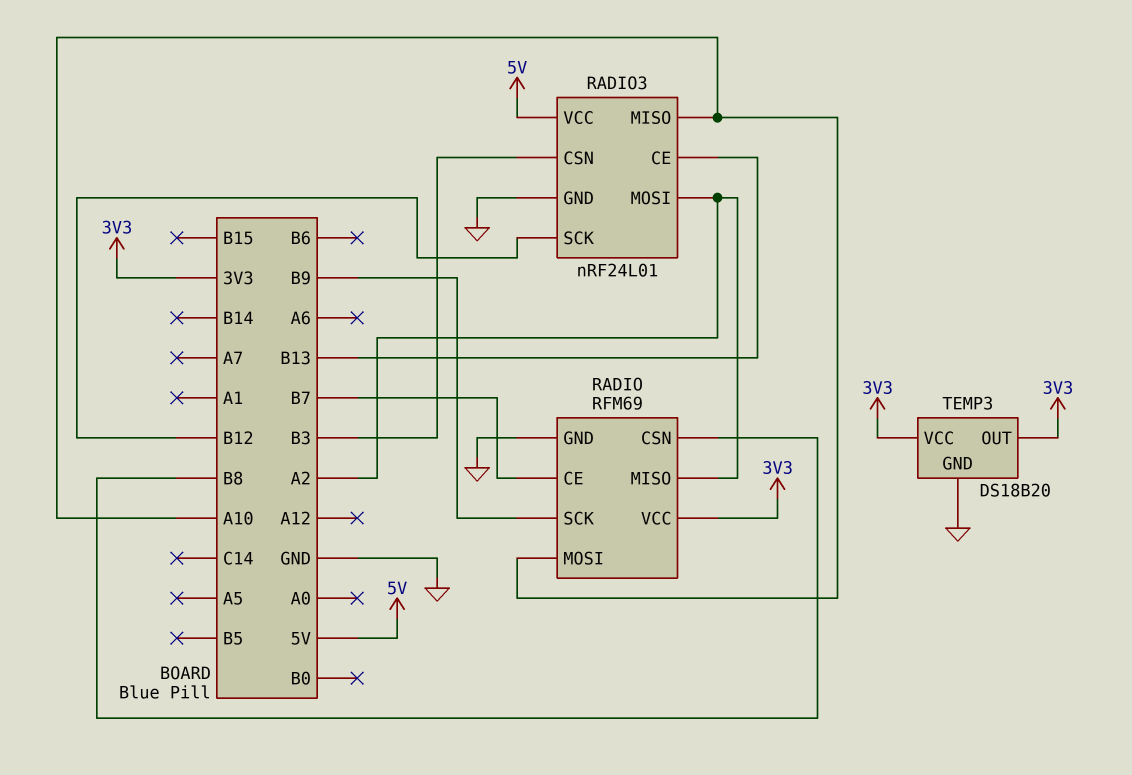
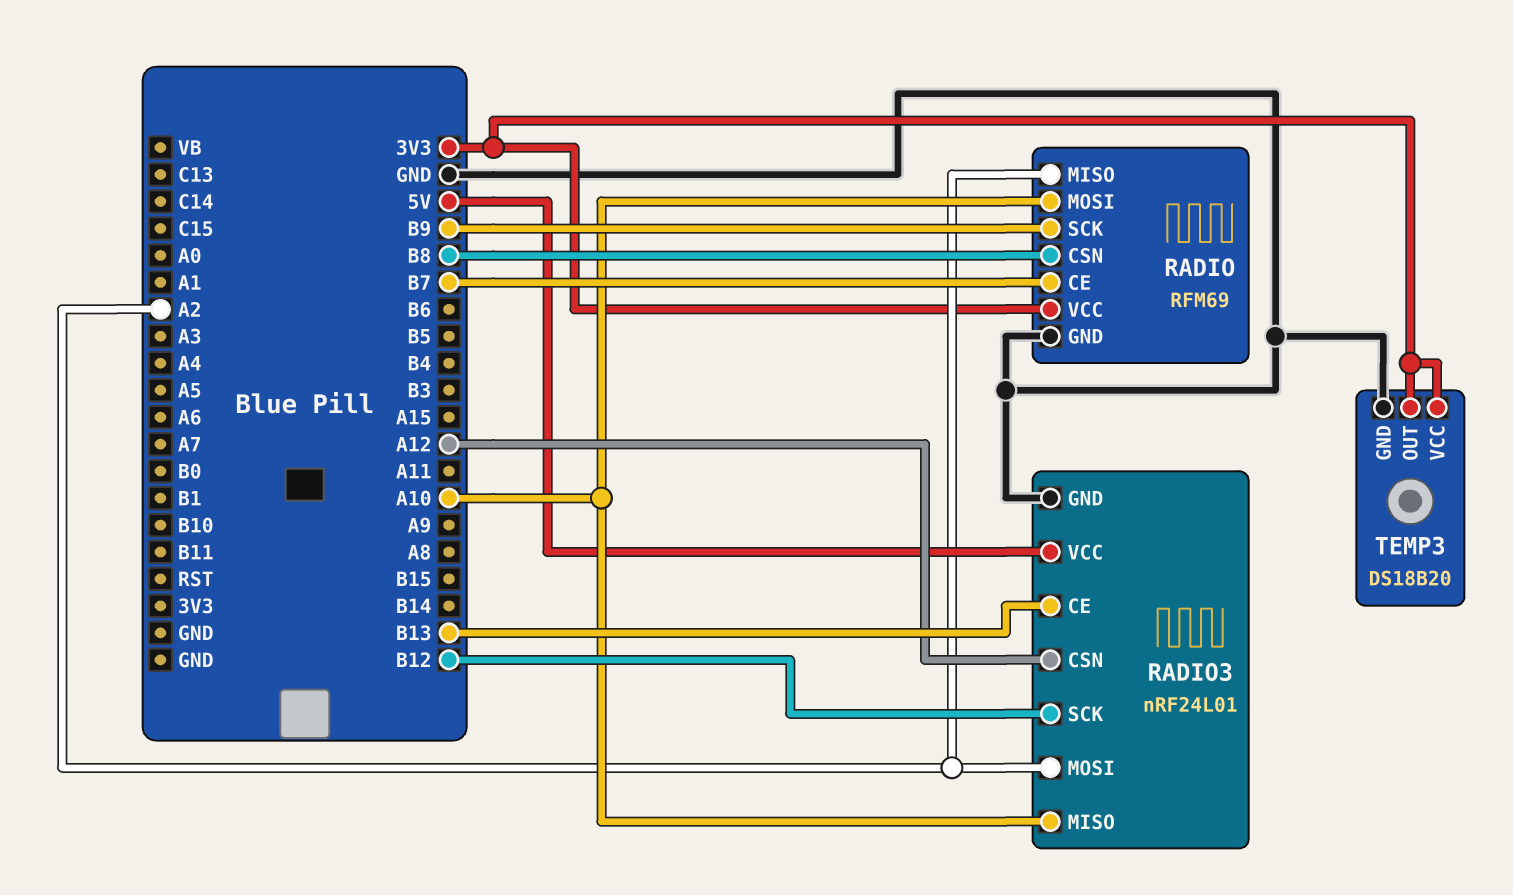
RADIO3 pin CSN: B3 -> A12

